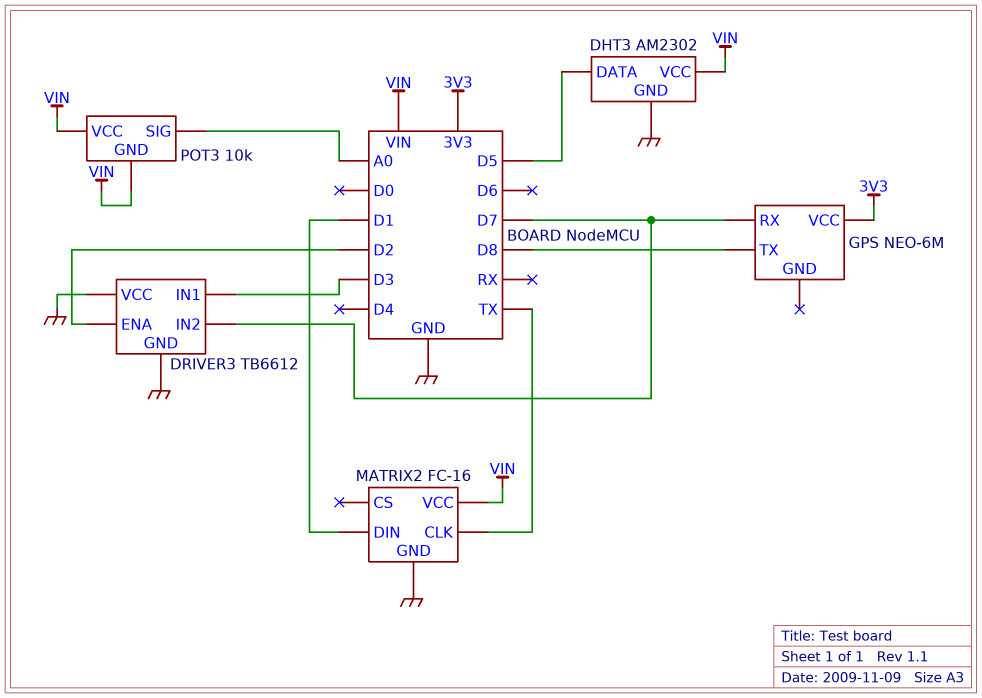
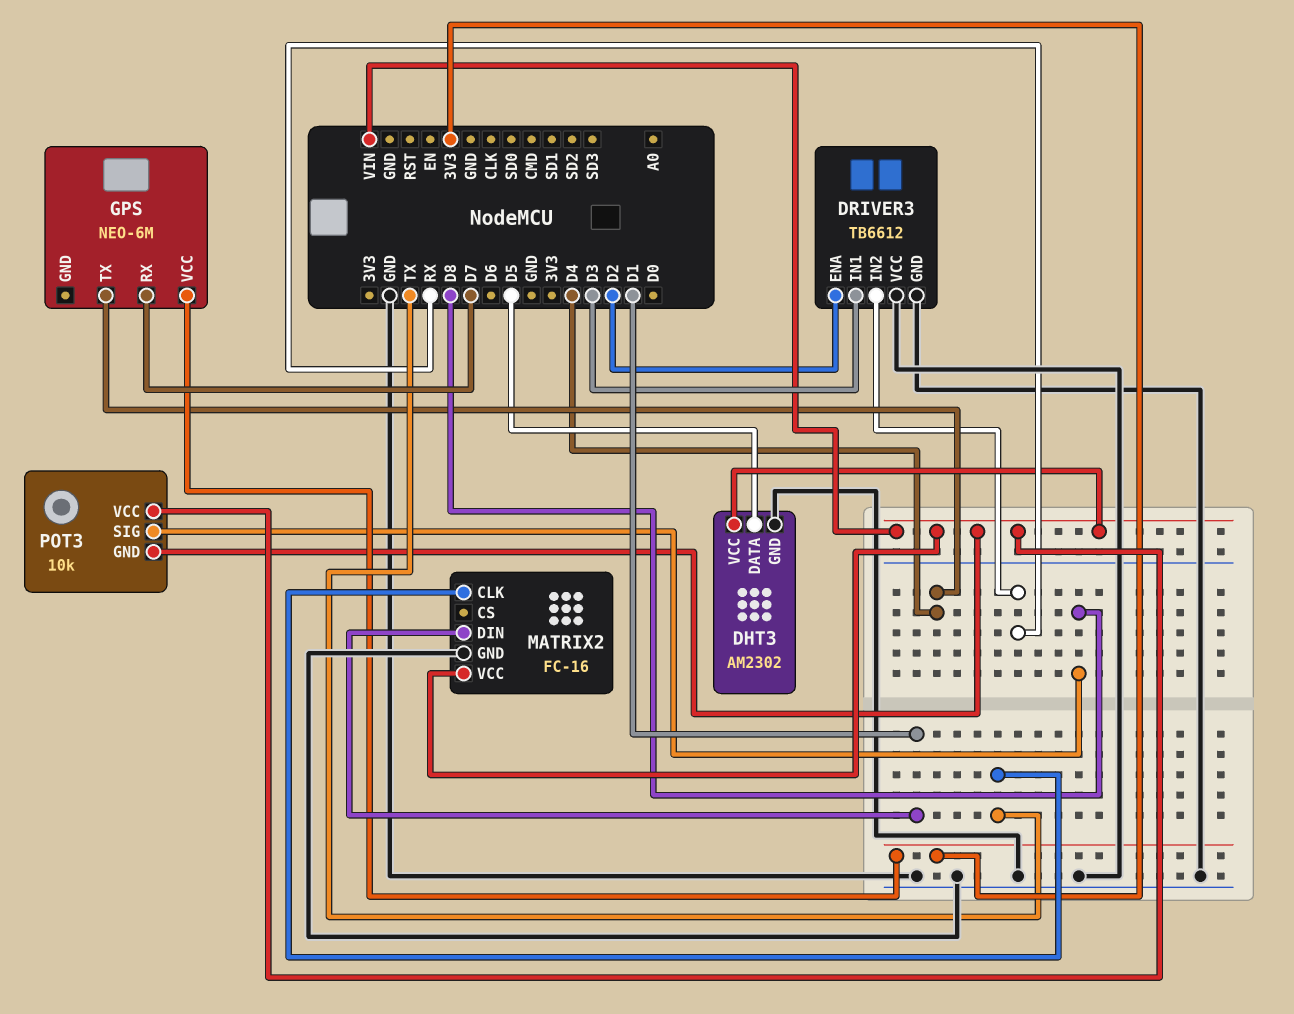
DRIVER3 pin IN2: D7 -> RX
GPS pin TX: D8 -> D4
POT3 pin SIG: A0 -> D8

